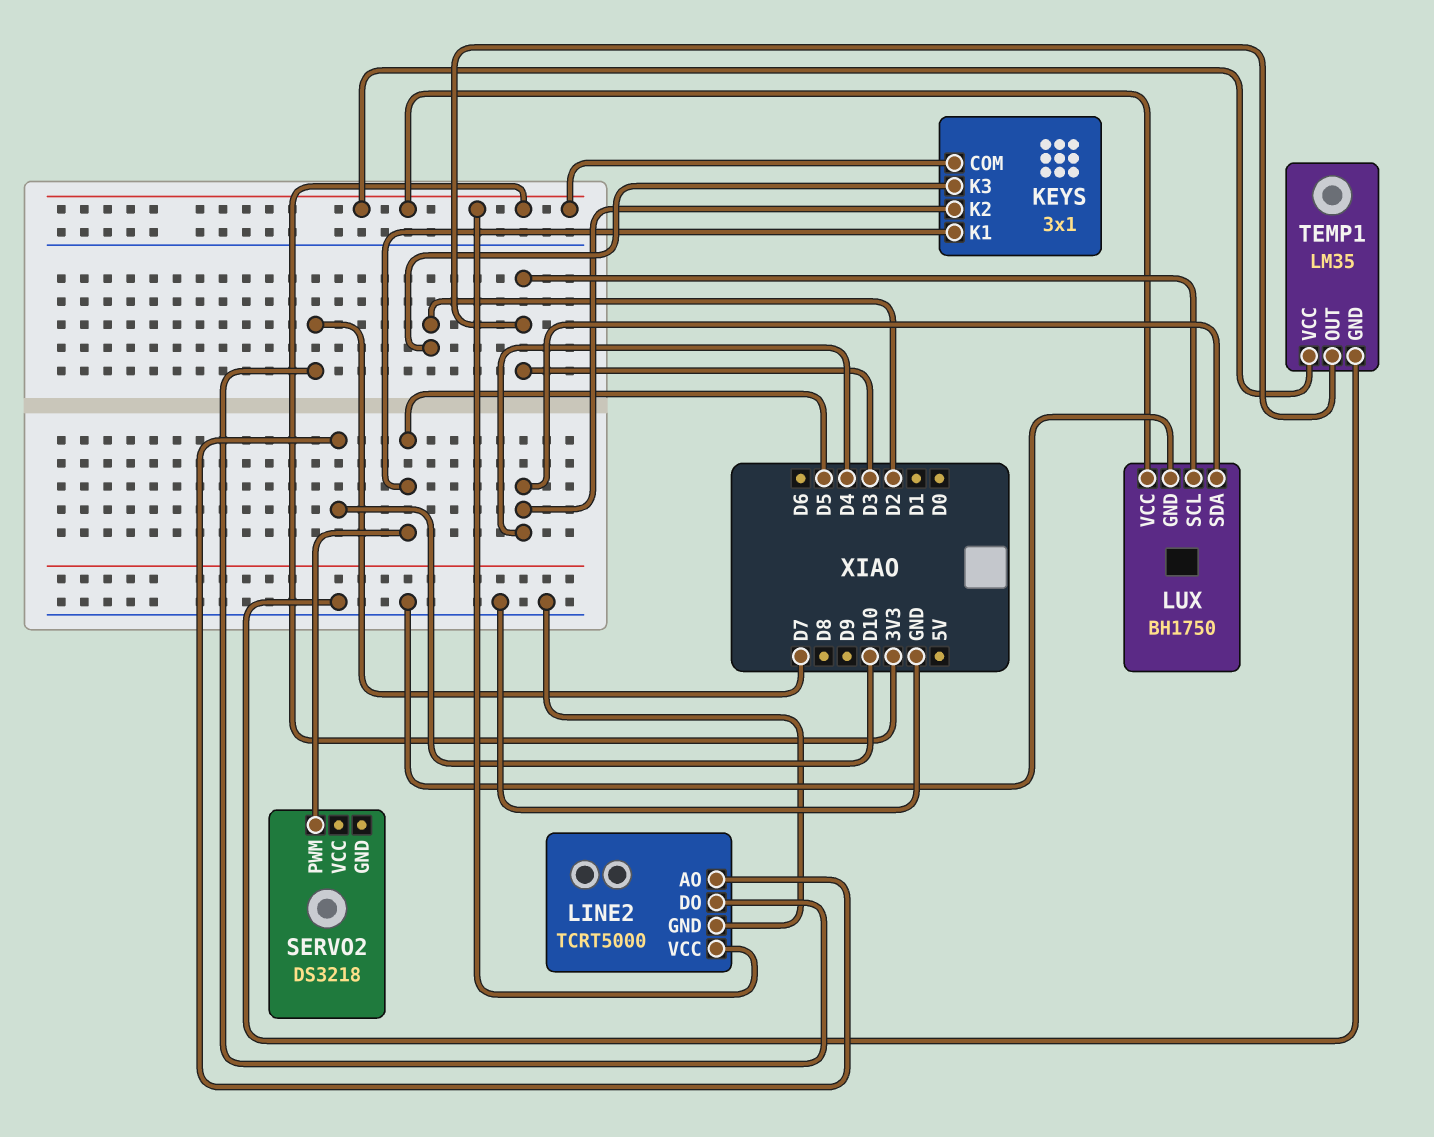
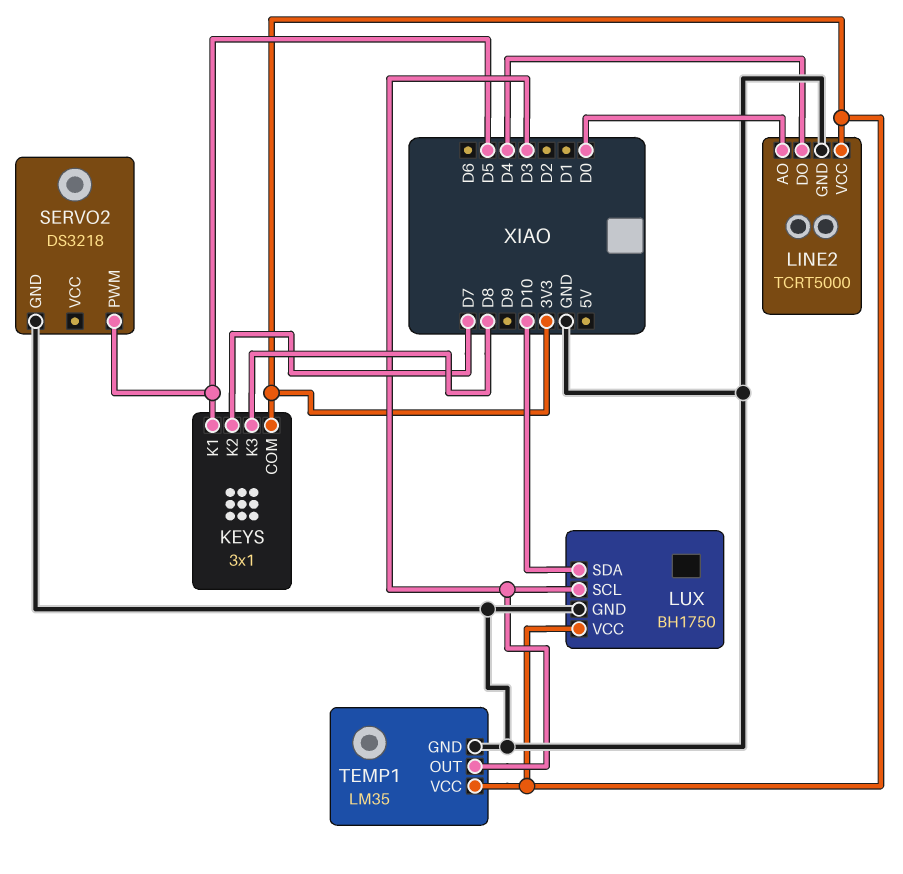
KEYS pin K2: D4 -> D7
KEYS pin K3: D2 -> D8
LINE2 pin AO: D10 -> D0
LINE2 pin DO: D7 -> D4
LUX pin SDA: D4 -> D10
SERVO2 pin GND: none -> GND

